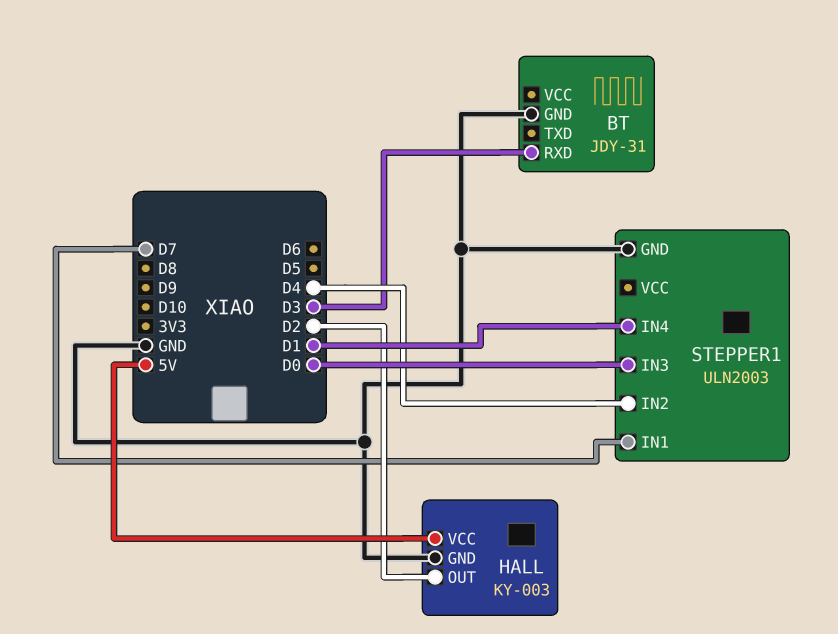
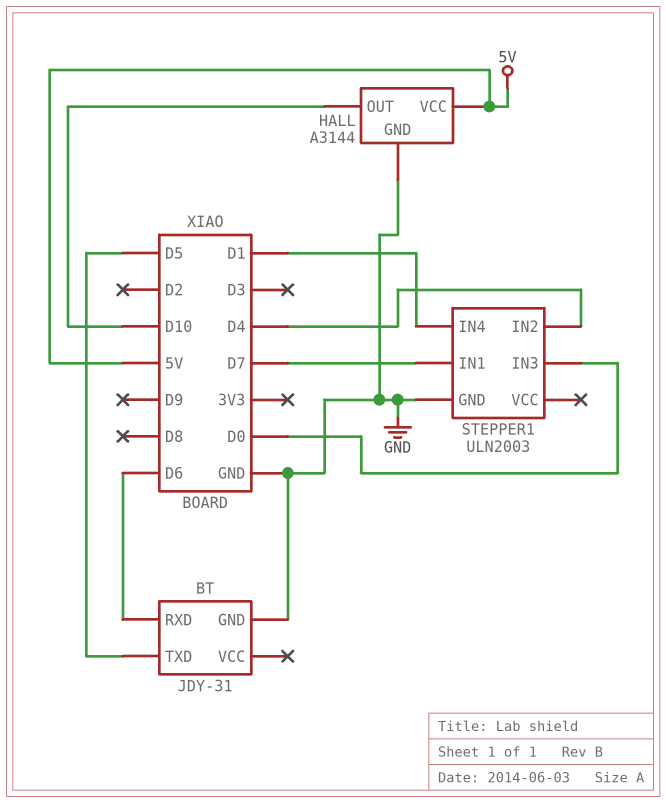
BT pin RXD: D3 -> D6
BT pin TXD: none -> D5
HALL: KY-003 -> A3144
HALL pin OUT: D2 -> D10

